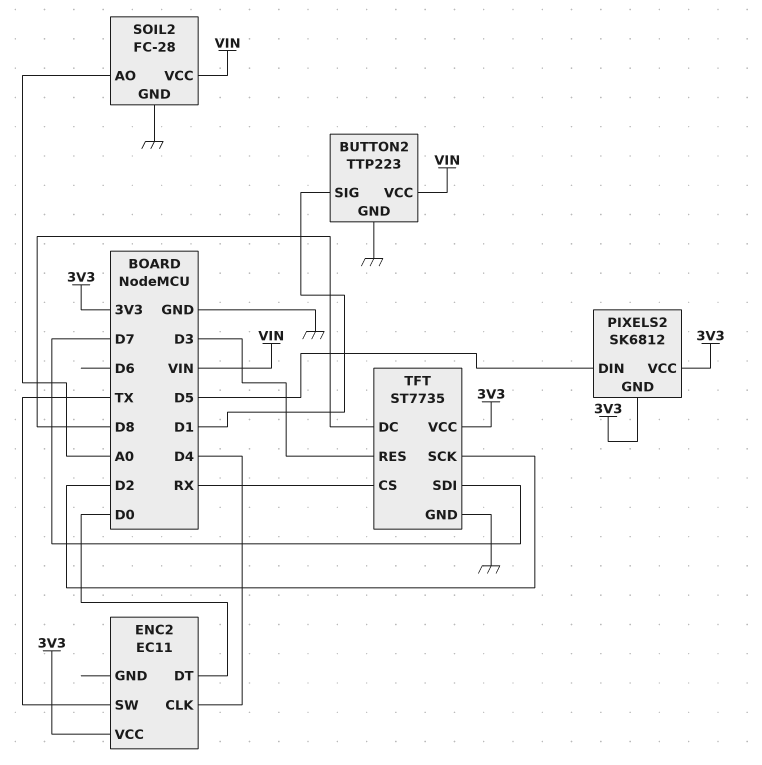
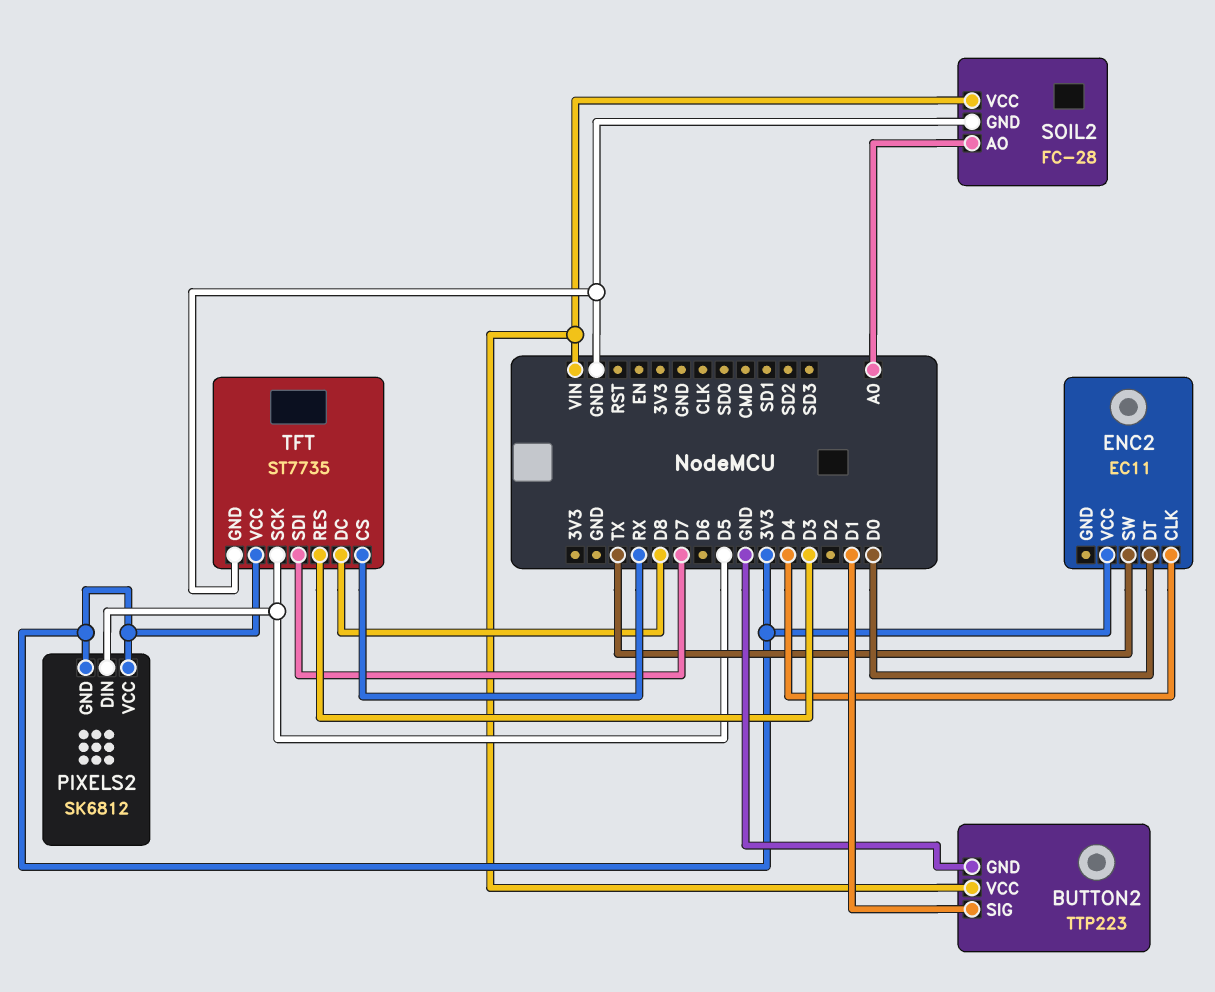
TFT pin SCK: D2 -> D5

